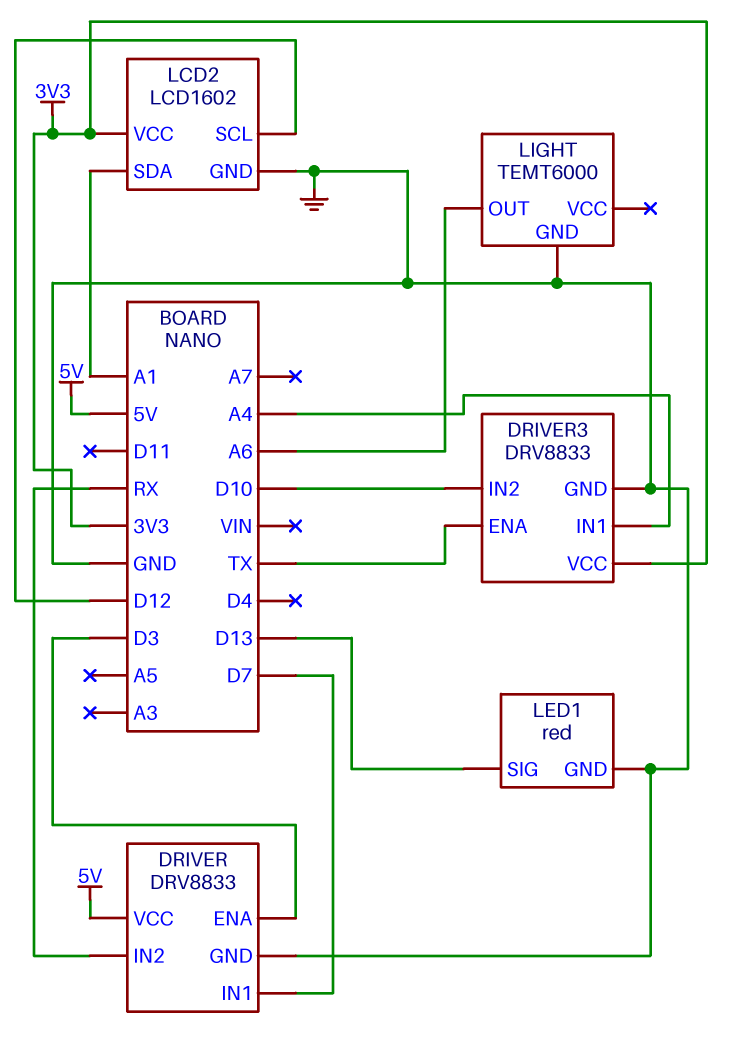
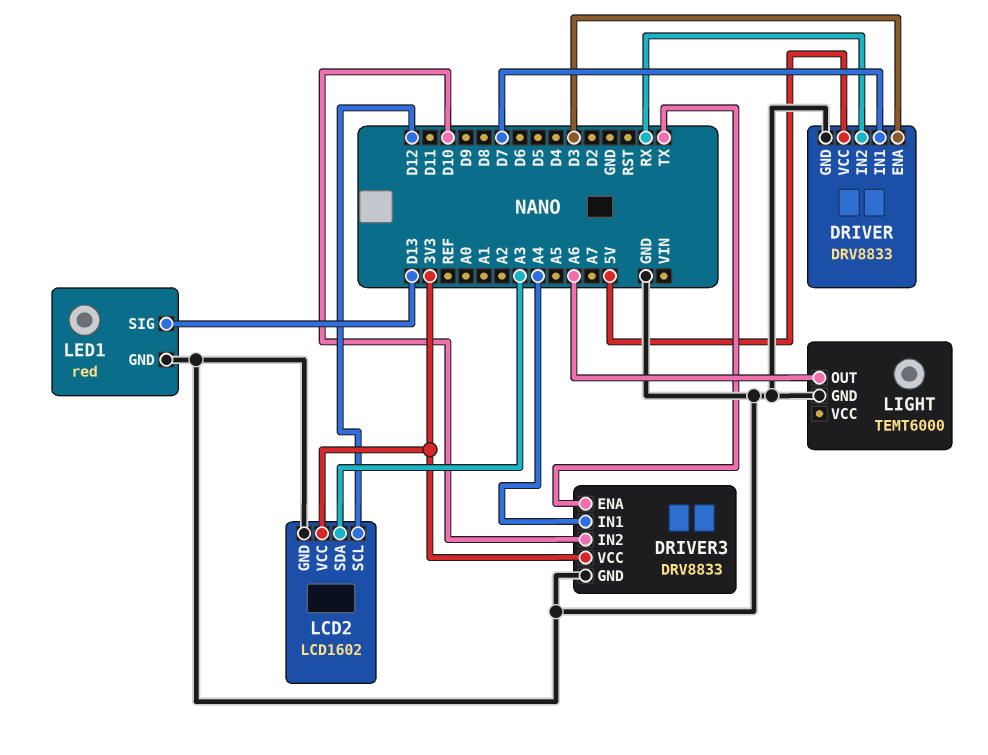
LCD2 pin SDA: A1 -> A3

